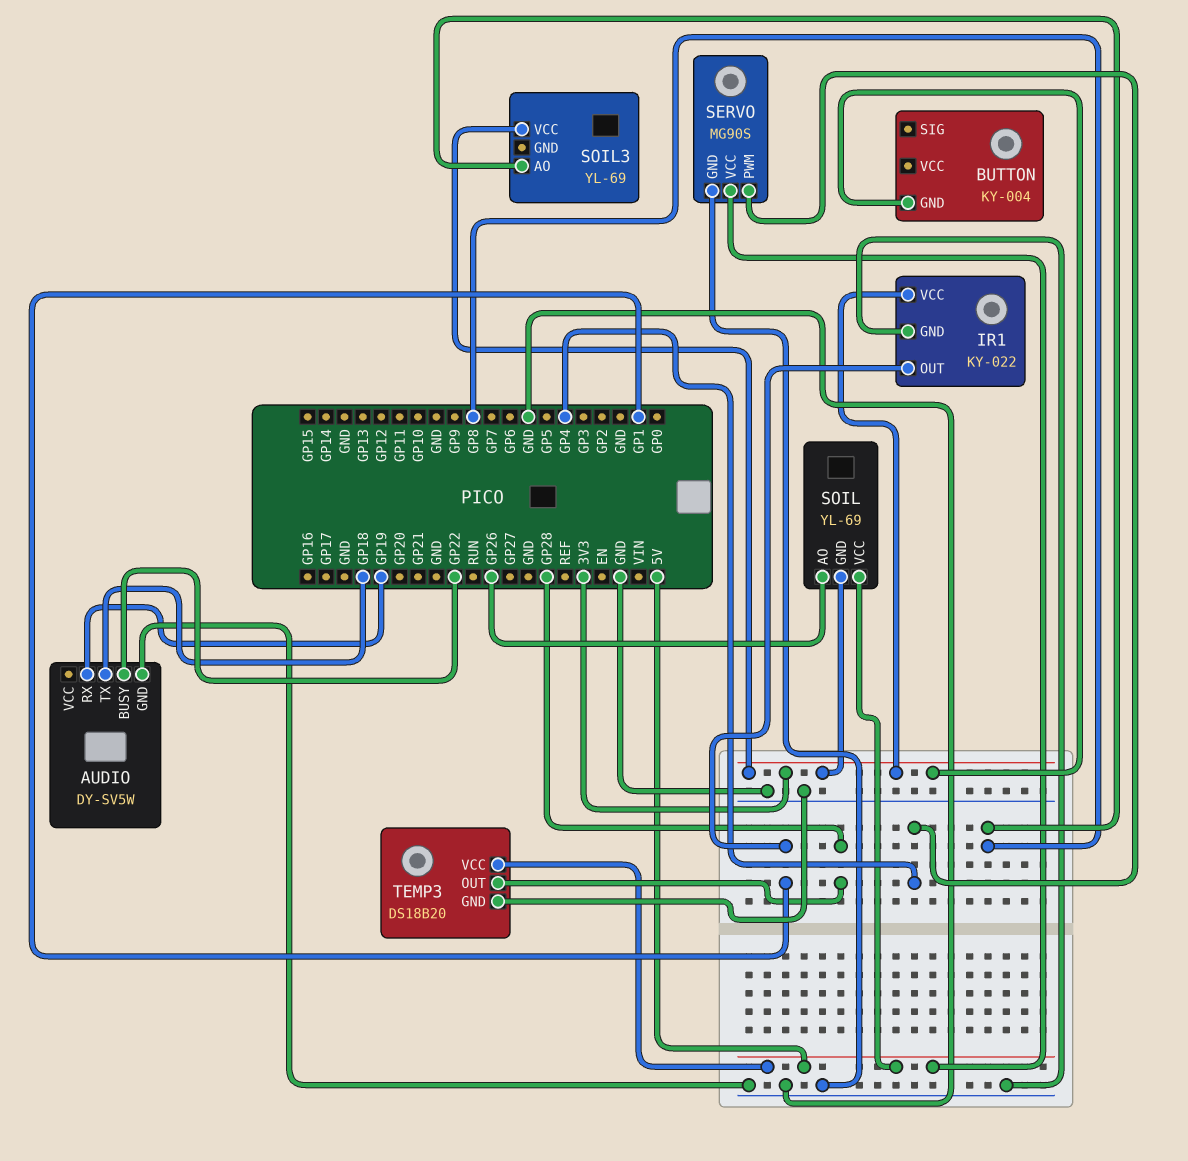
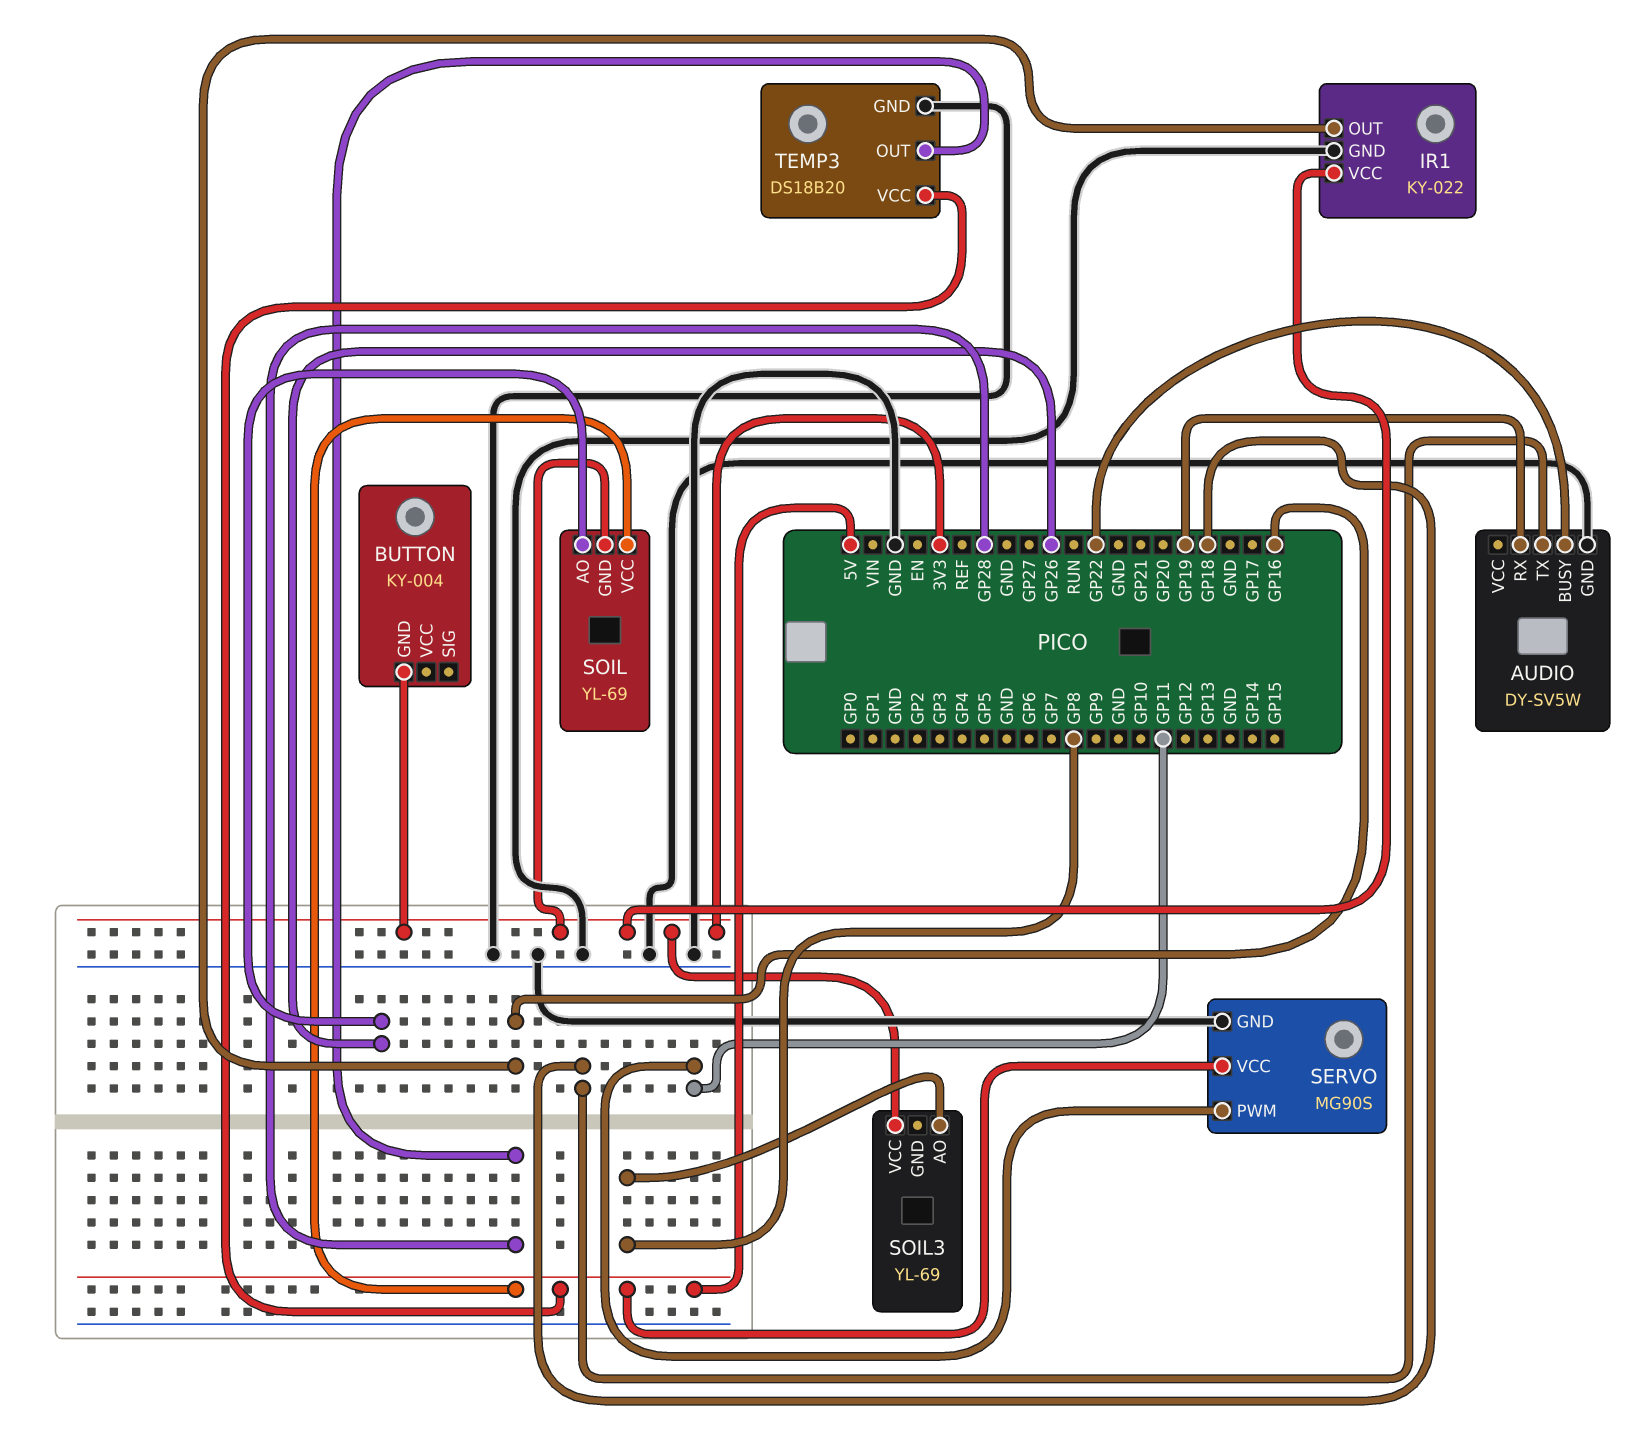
IR1 pin OUT: GP1 -> GP16
SERVO pin PWM: GP4 -> GP11

